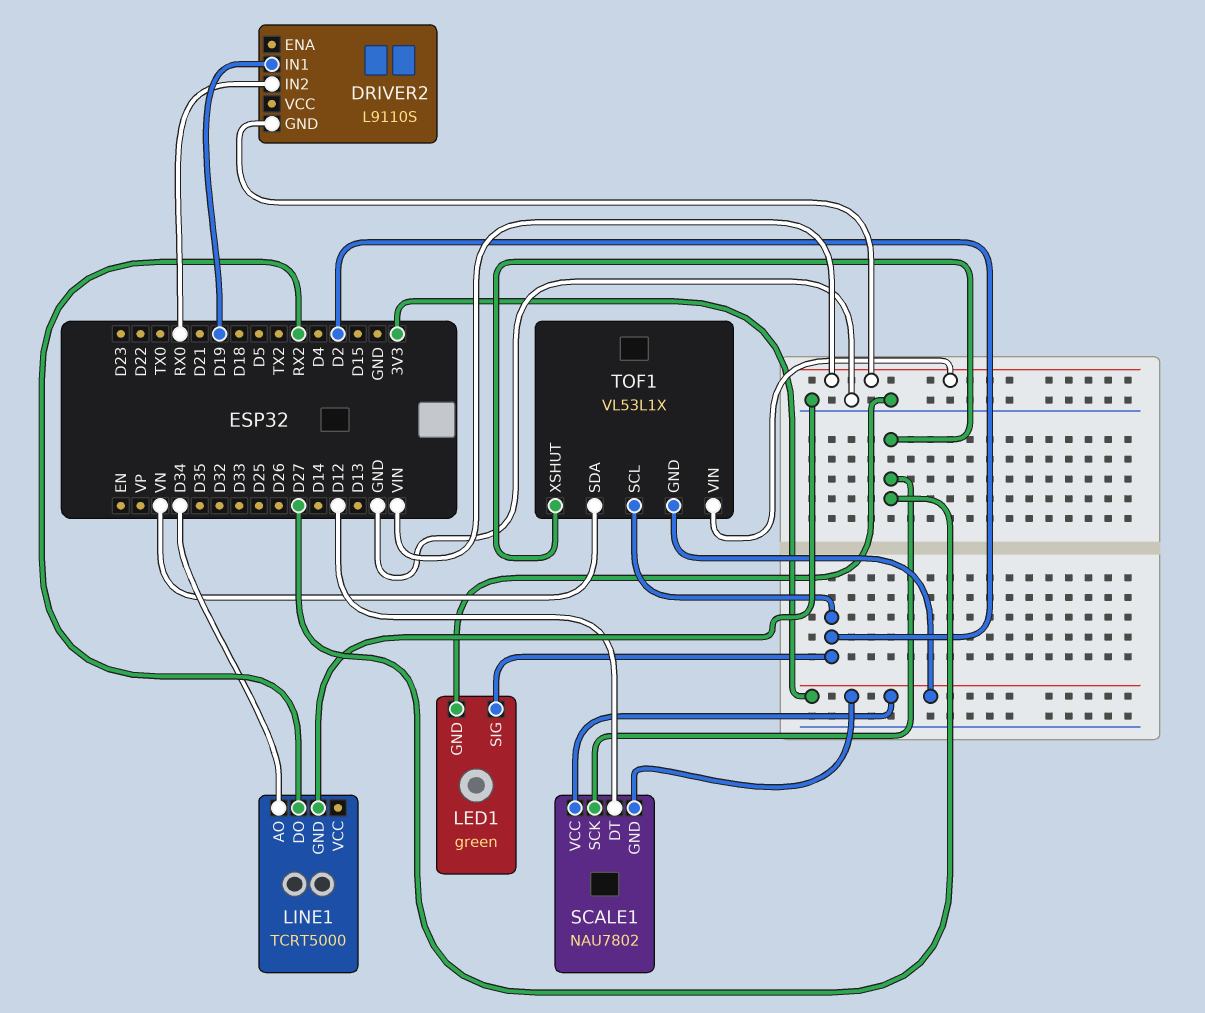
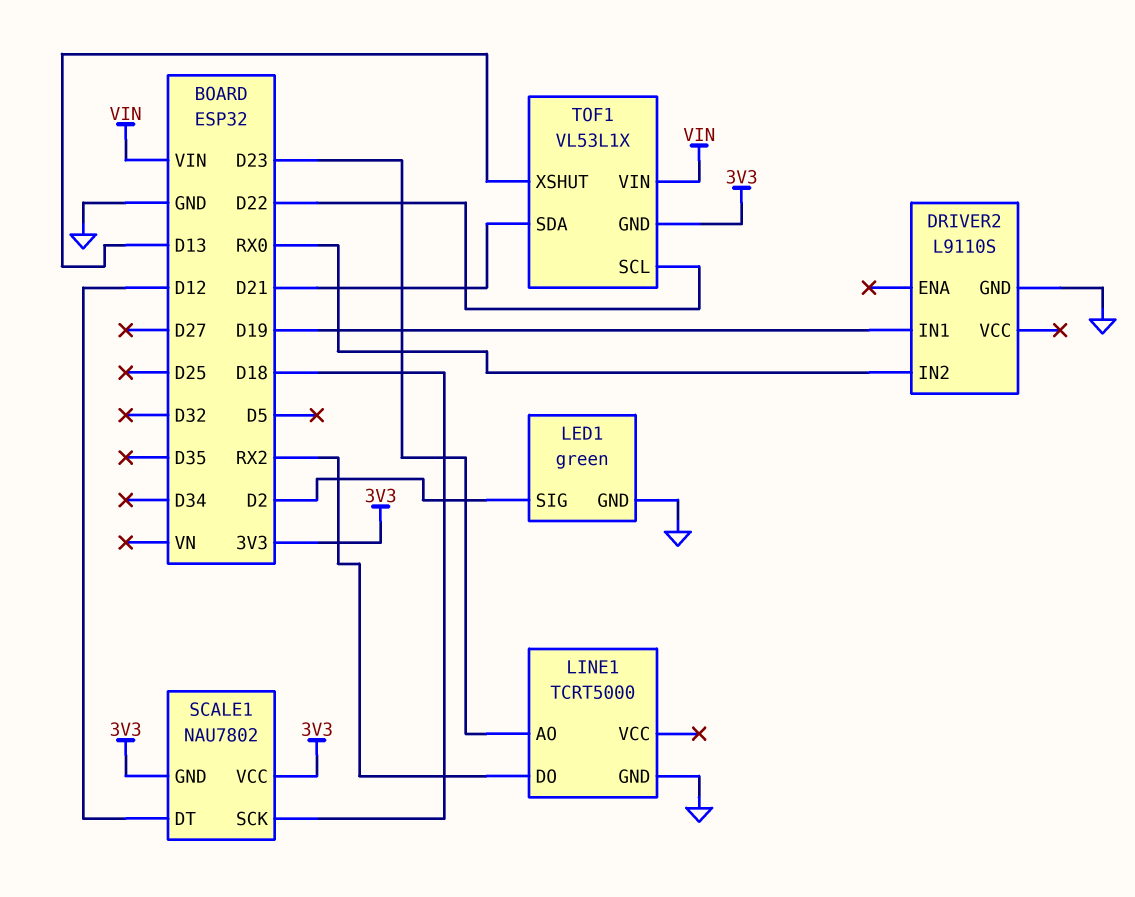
DRIVER2 pin GND: VIN -> GND
LINE1 pin AO: D34 -> D23
SCALE1 pin SCK: D27 -> D18
TOF1 pin SCL: D2 -> D22
TOF1 pin SDA: VN -> D21
TOF1 pin XSHUT: D27 -> D13

